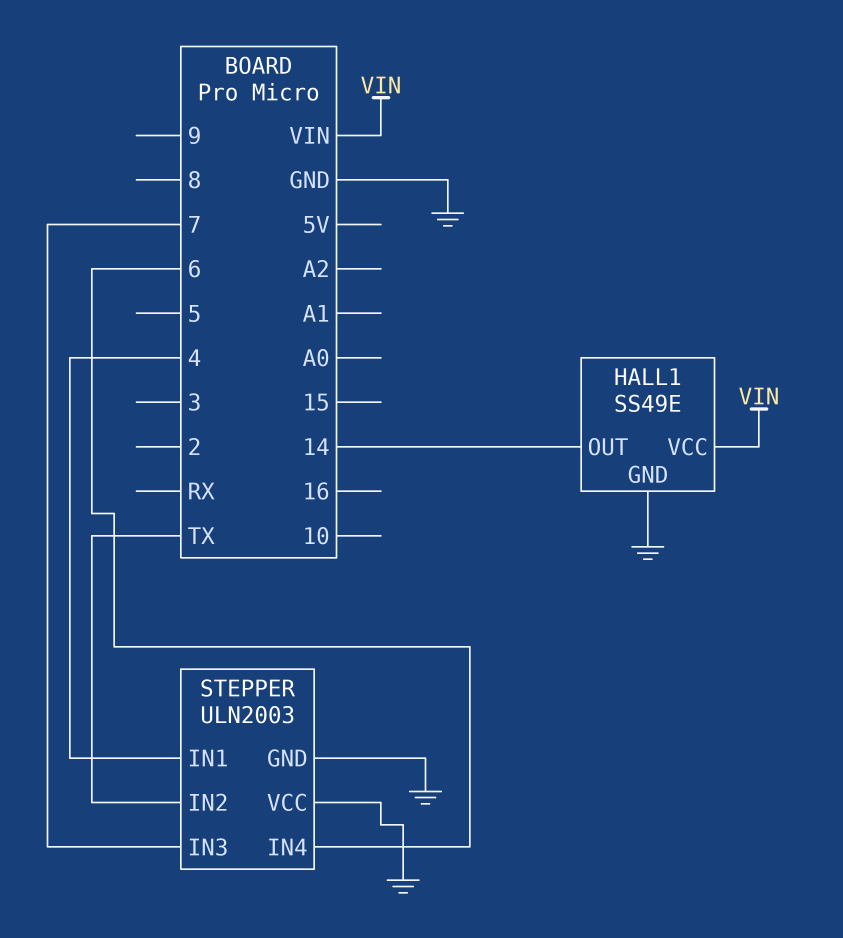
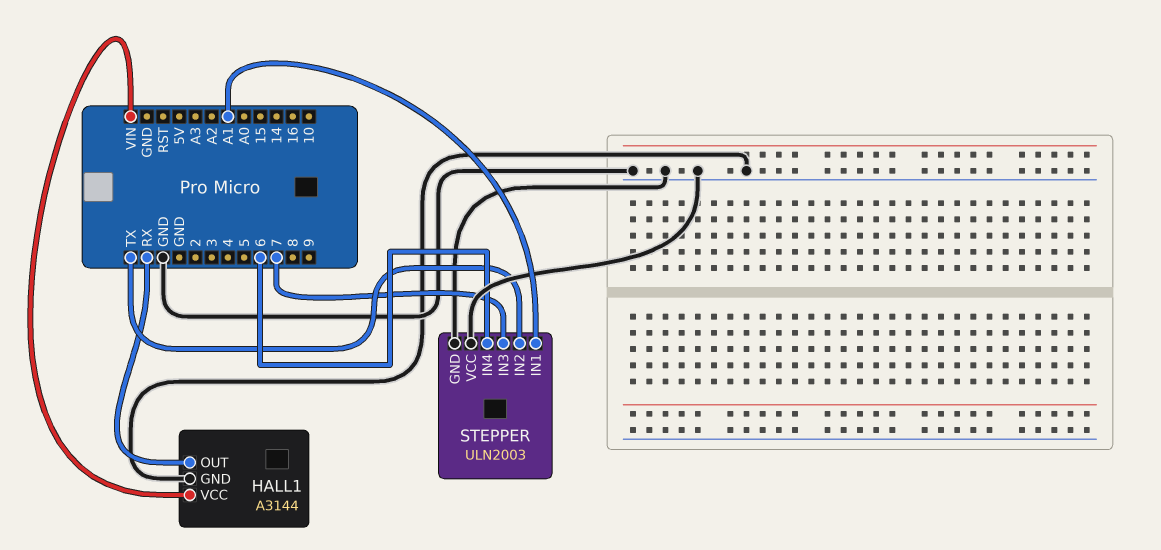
HALL1: SS49E -> A3144
HALL1 pin OUT: 14 -> RX
STEPPER pin IN1: 4 -> A1

